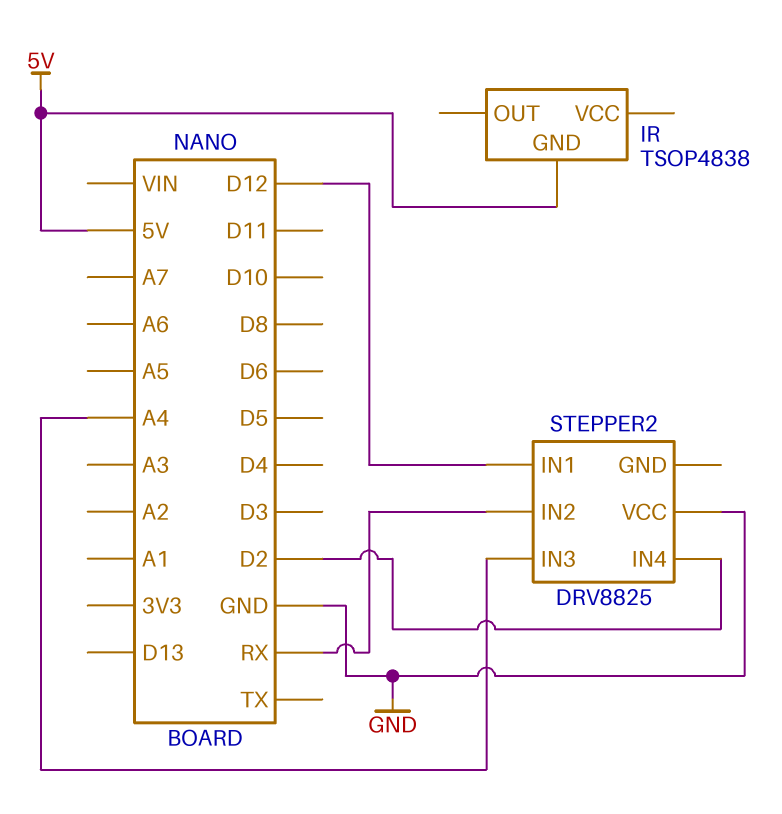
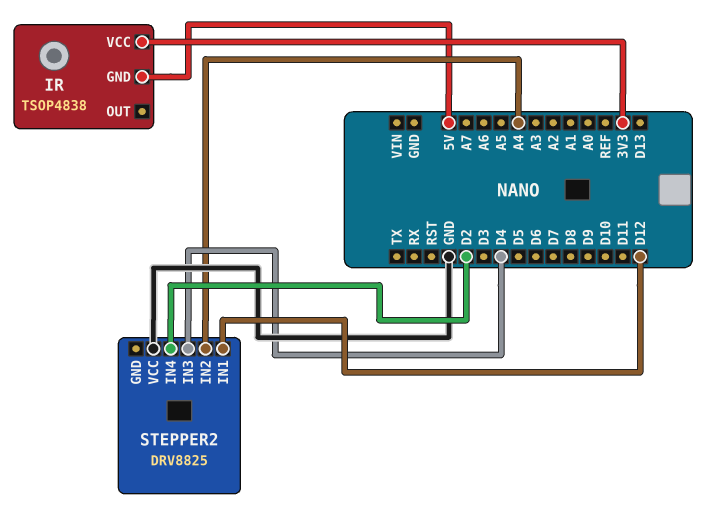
IR pin VCC: none -> 3V3
STEPPER2 pin IN2: RX -> A4
STEPPER2 pin IN3: A4 -> D4

